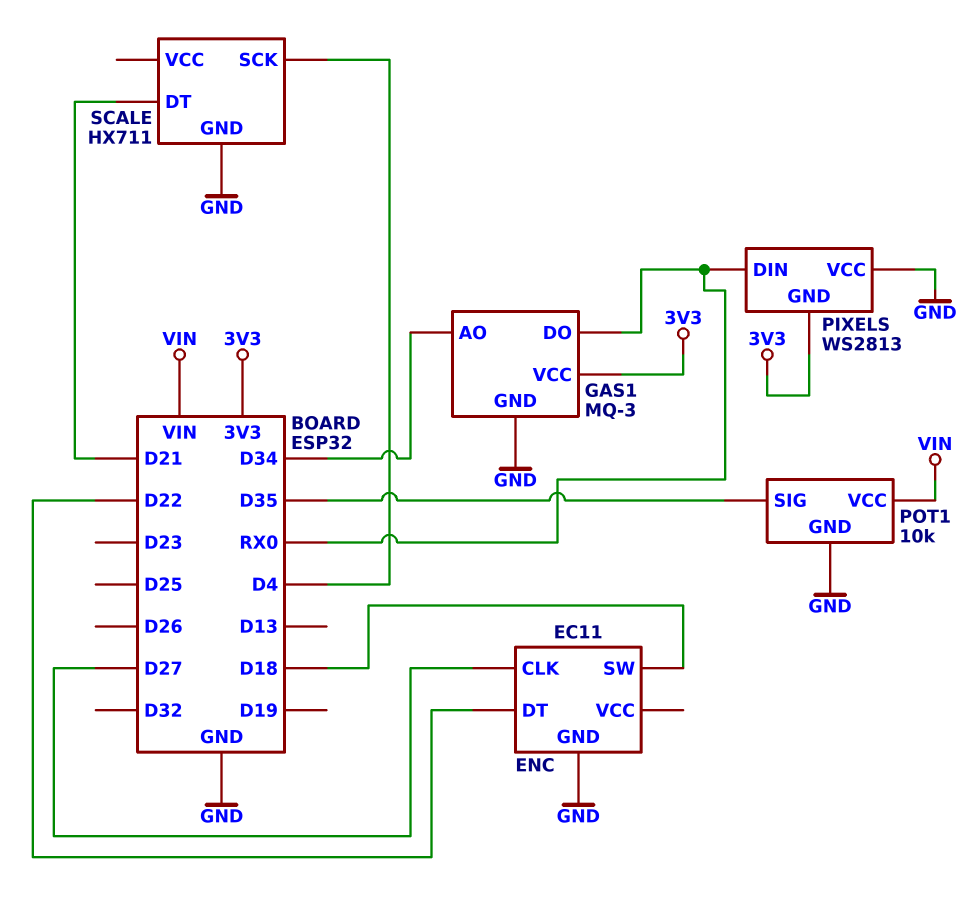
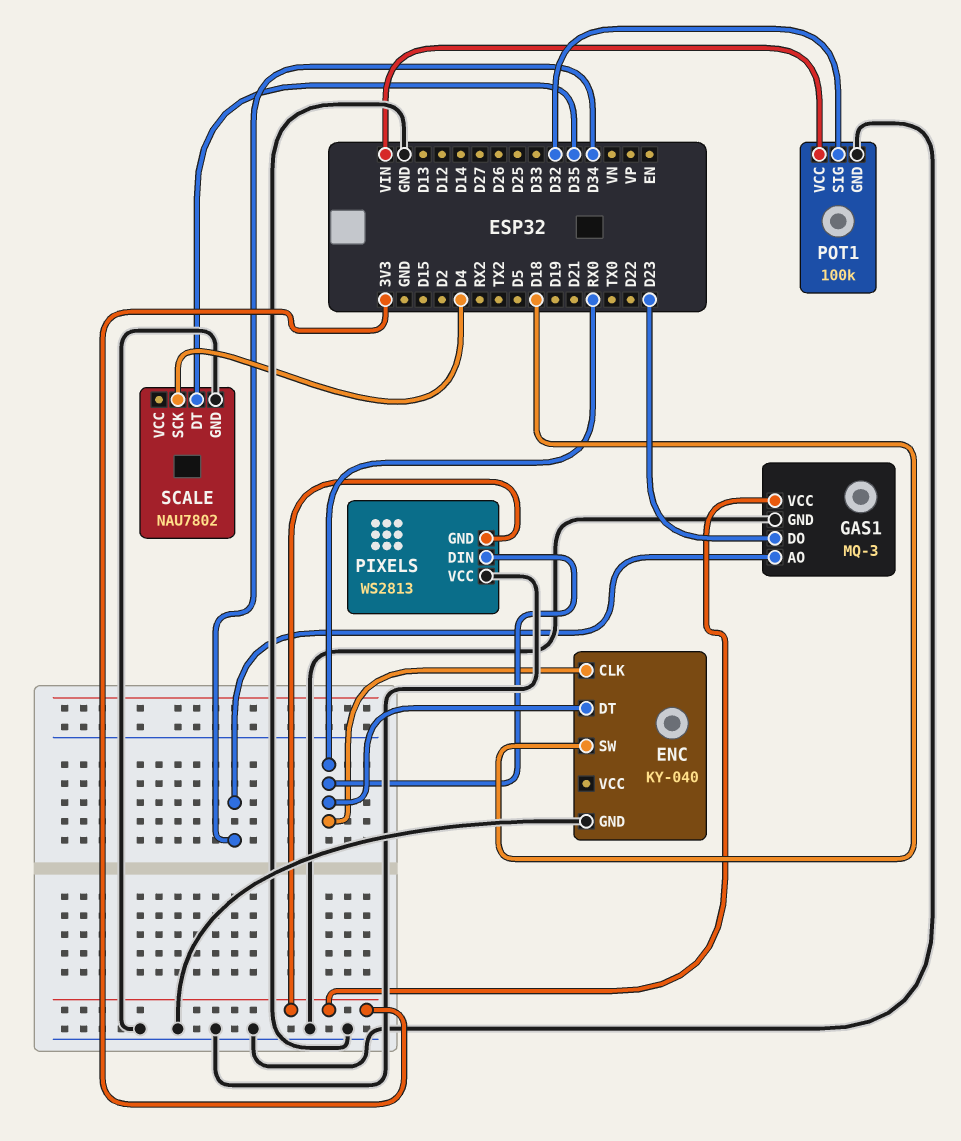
ENC: EC11 -> KY-040
ENC pin CLK: D27 -> RX0
ENC pin DT: D22 -> RX0
GAS1 pin DO: RX0 -> D23
POT1: 10k -> 100k
POT1 pin SIG: D35 -> D32
SCALE: HX711 -> NAU7802
SCALE pin DT: D21 -> D35

